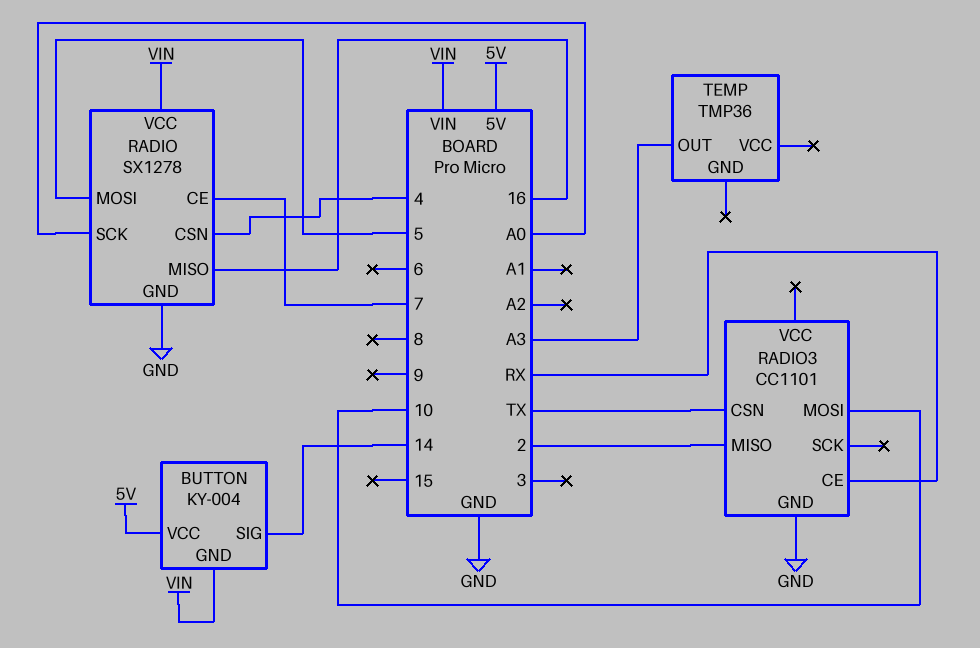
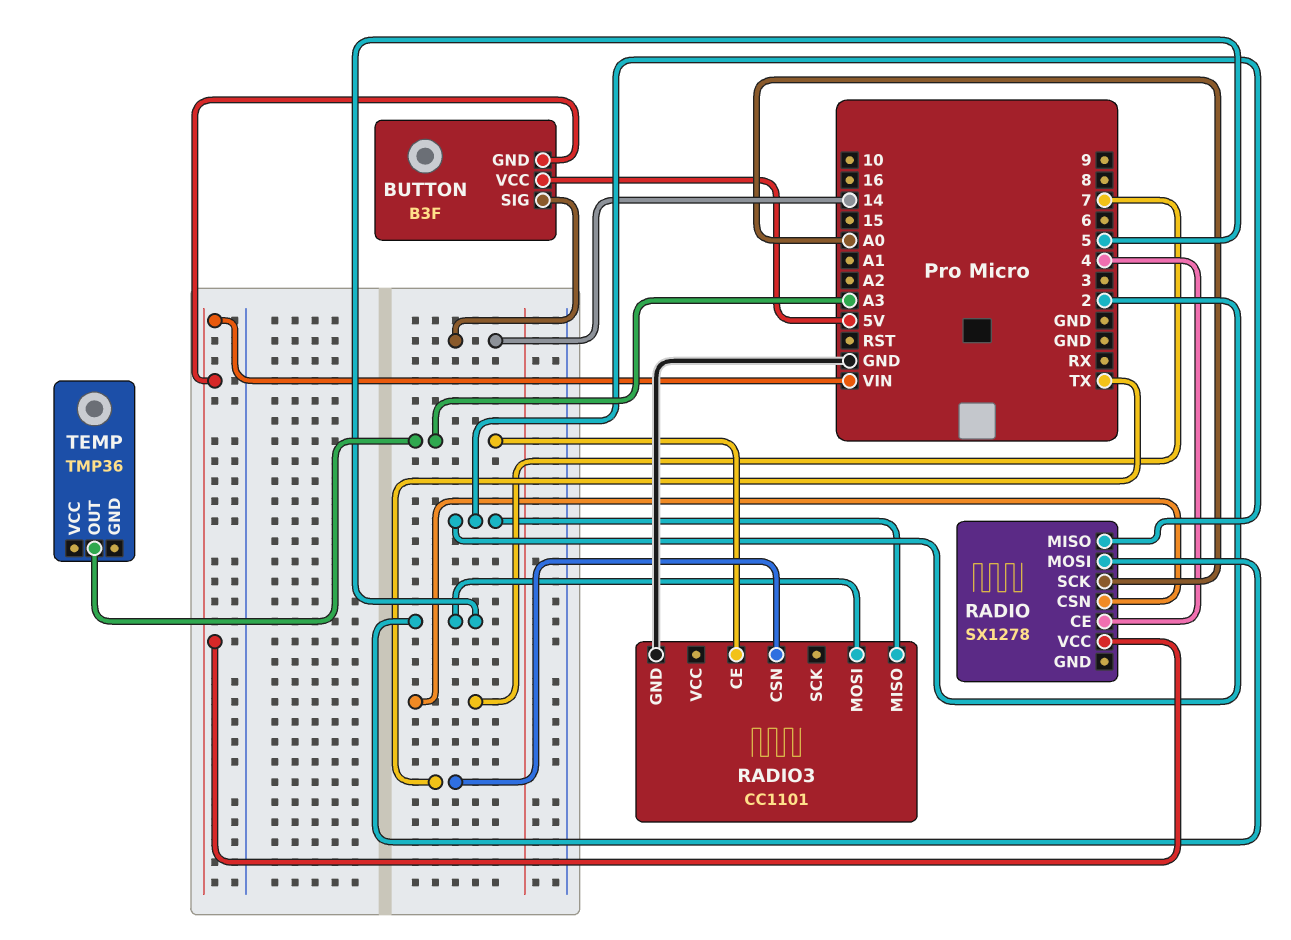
BUTTON: KY-004 -> B3F
RADIO pin CE: 7 -> 4
RADIO pin CSN: 4 -> 7
RADIO pin GND: GND -> none
RADIO pin MISO: 16 -> 2
RADIO3 pin CE: RX -> A3
RADIO3 pin MOSI: 10 -> 5

